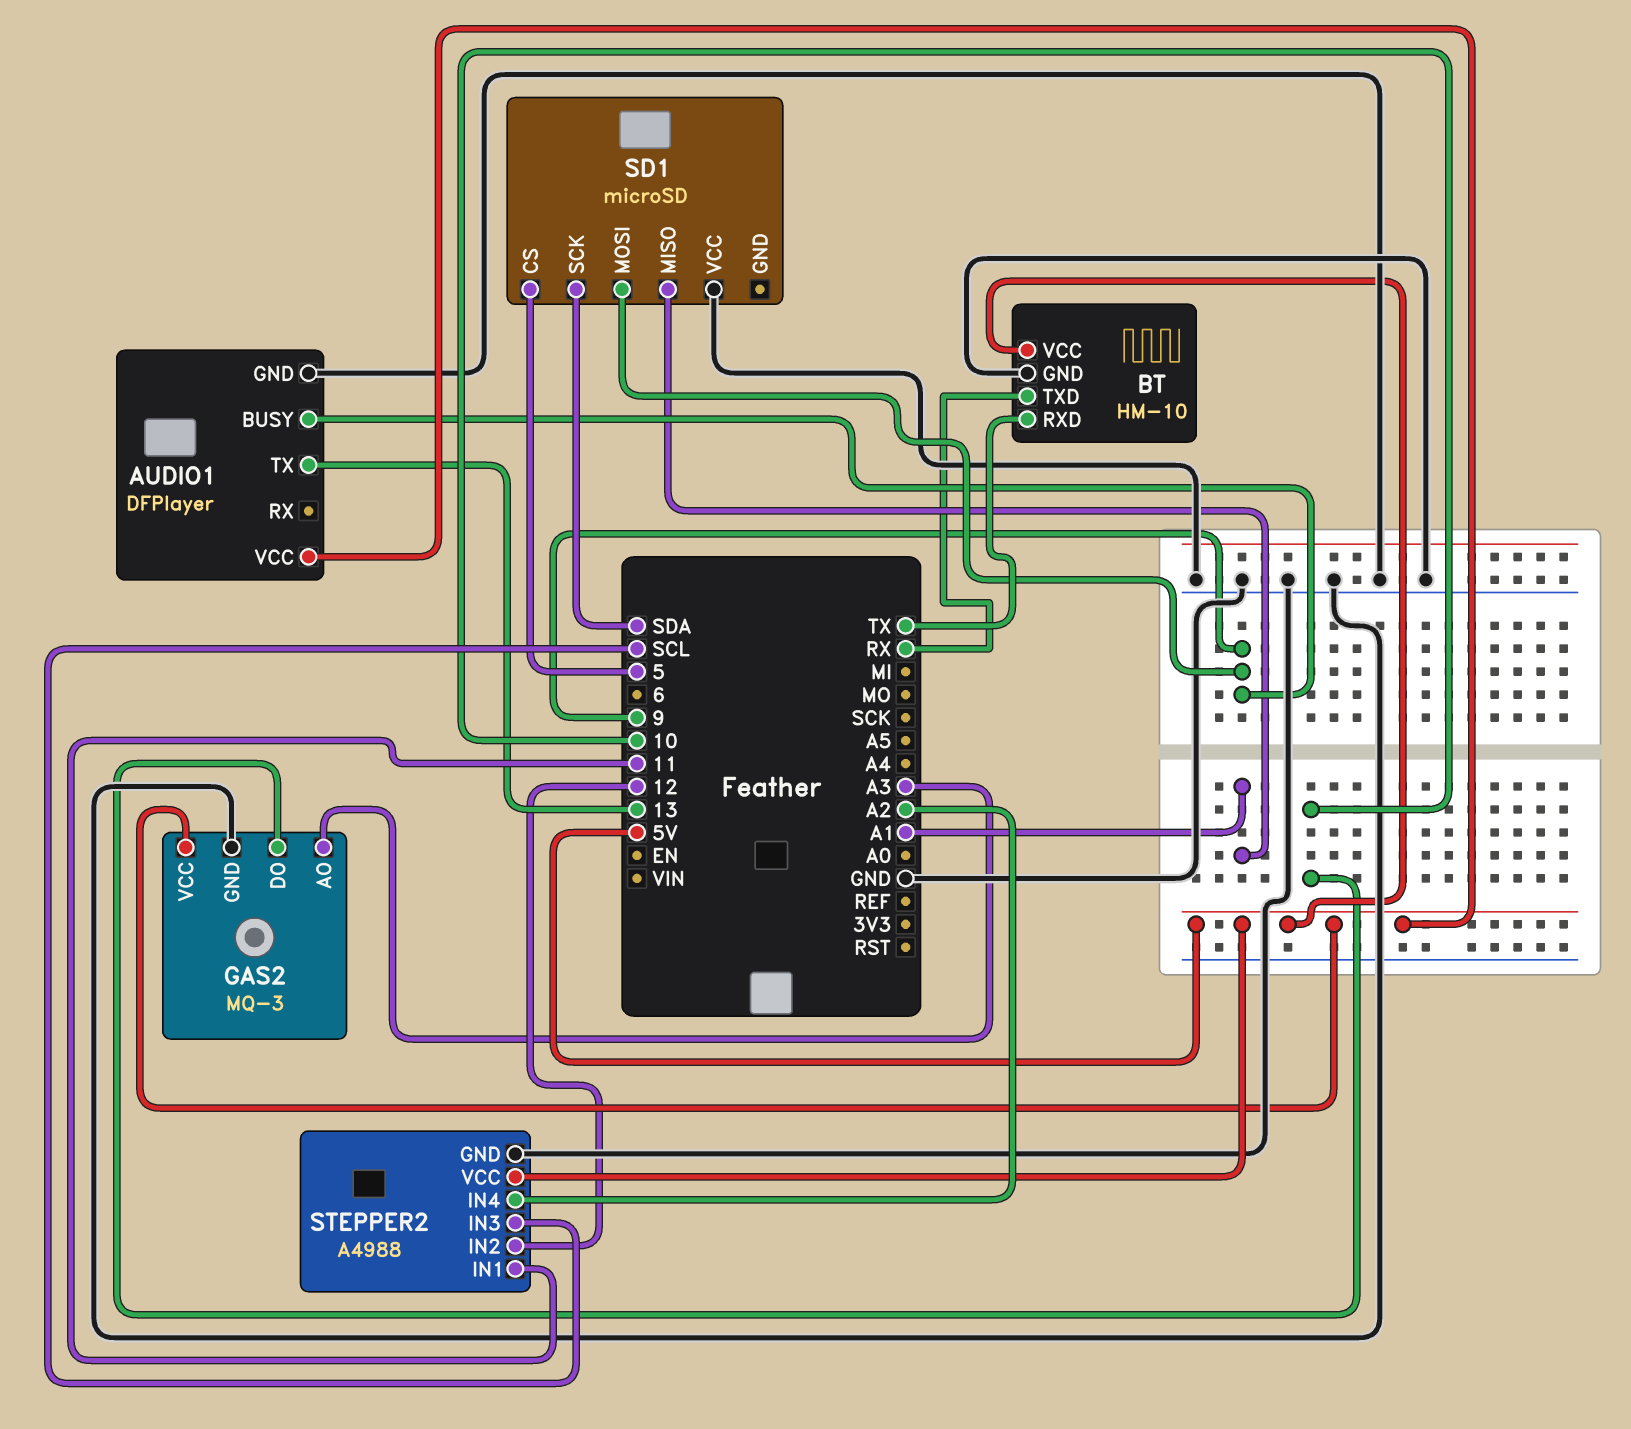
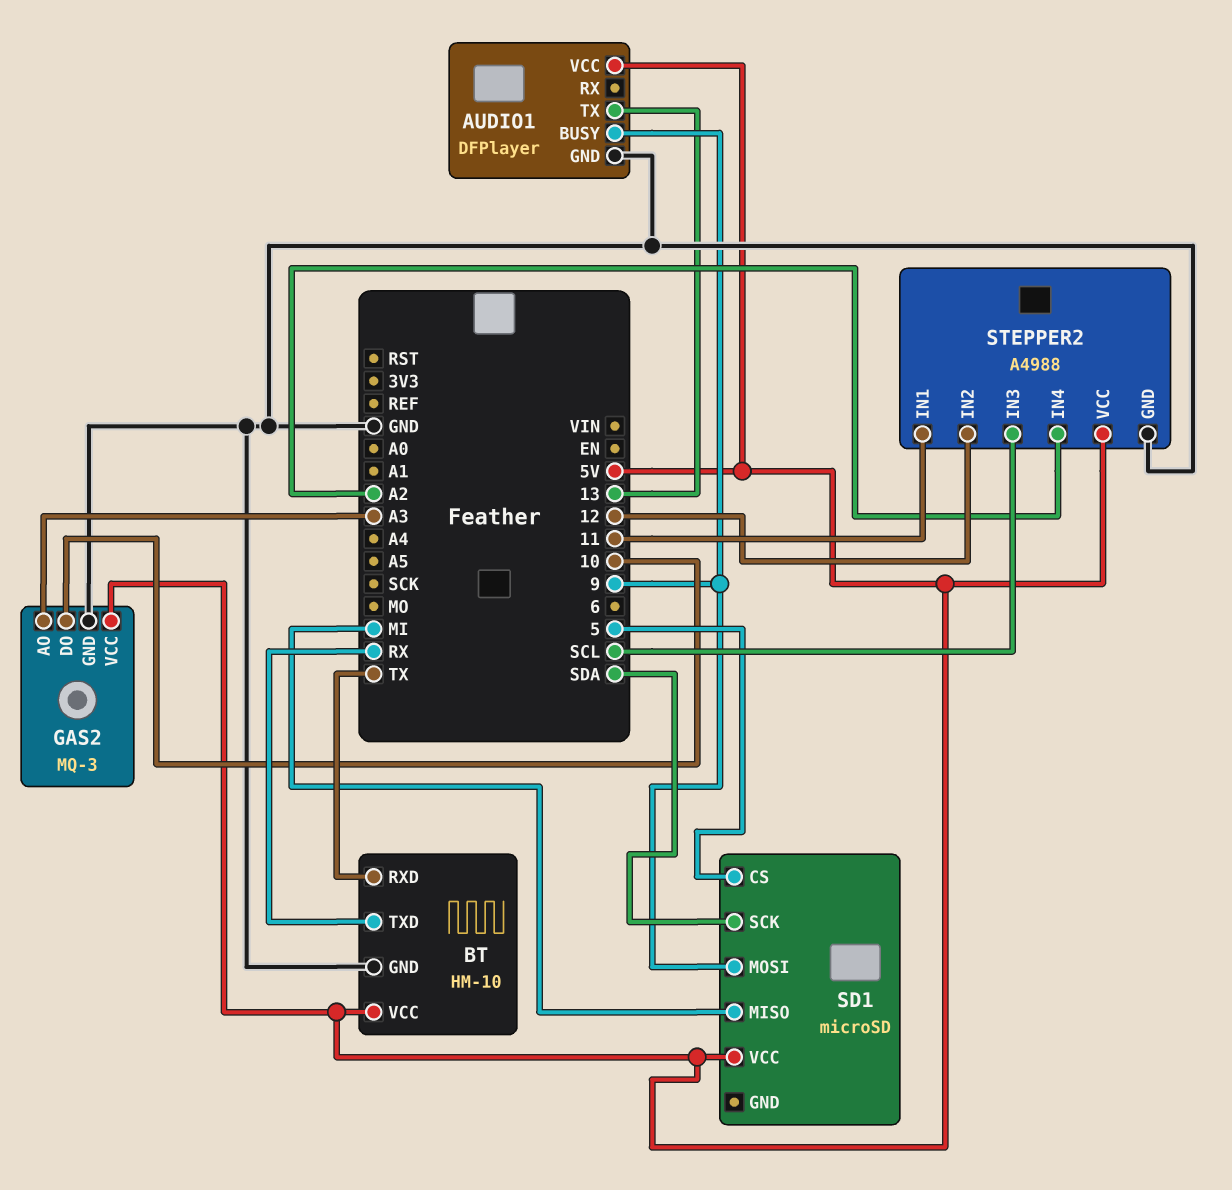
SD1 pin MISO: A1 -> MI
SD1 pin VCC: GND -> 5V

